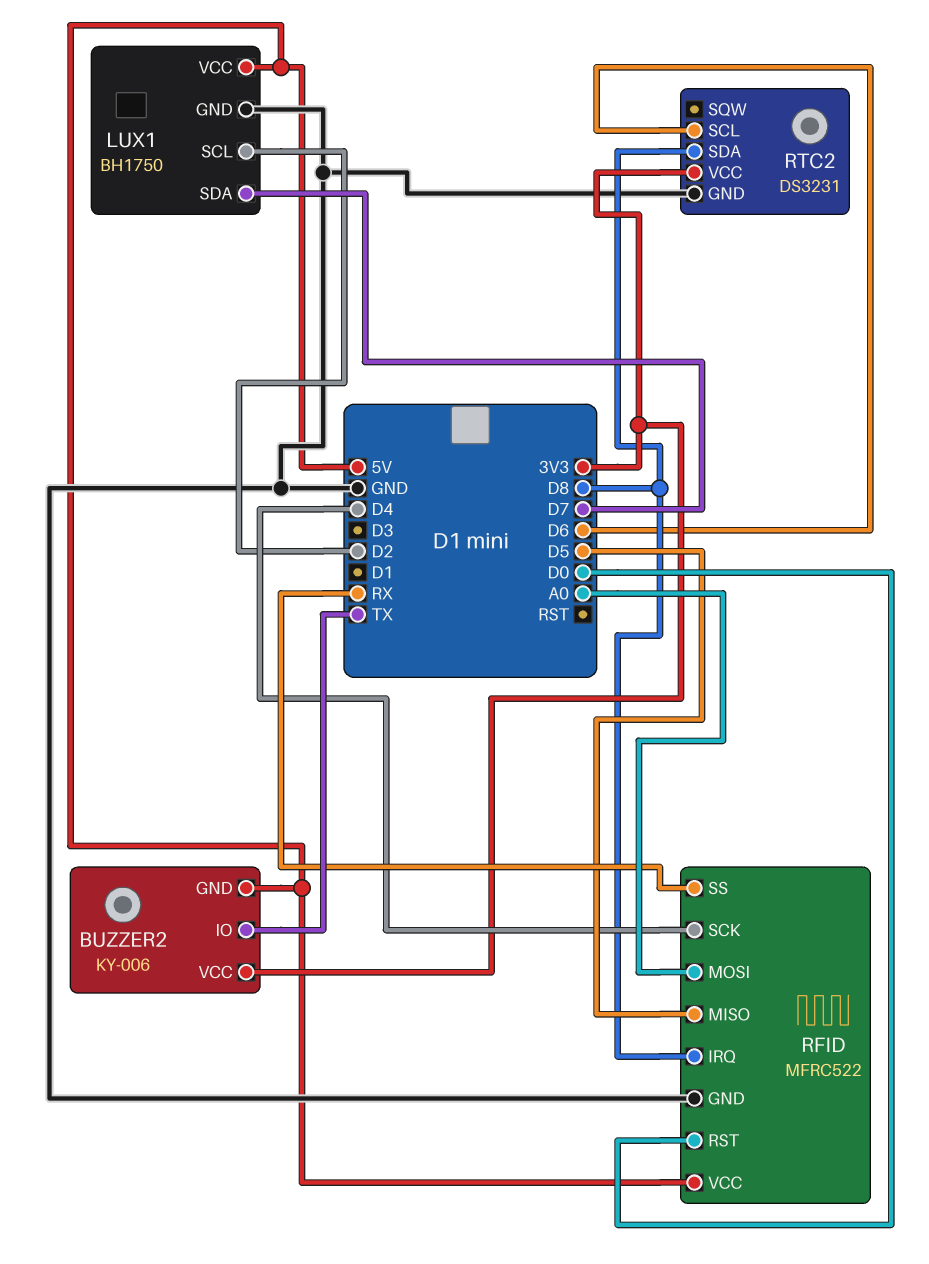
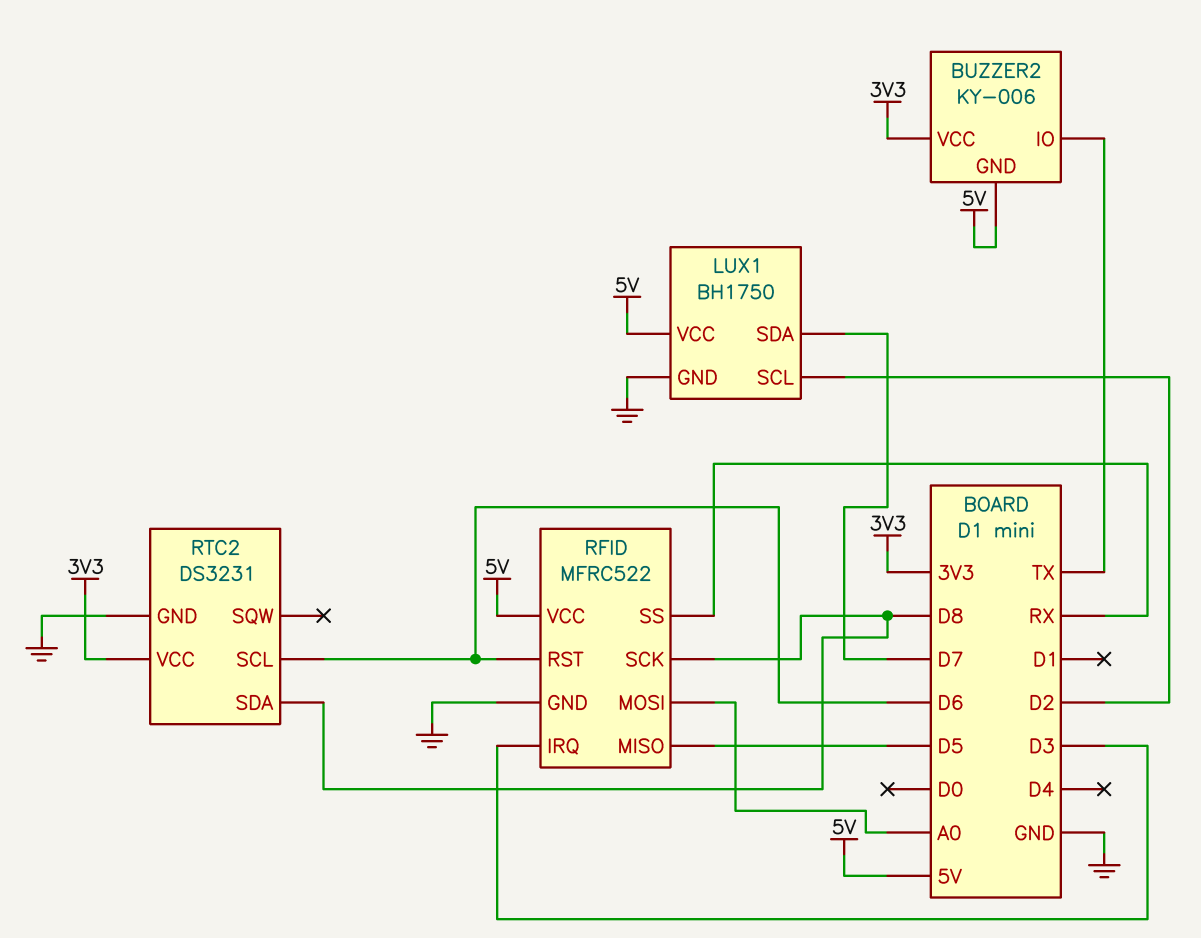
RFID pin IRQ: D8 -> D3
RFID pin RST: D0 -> D6
RFID pin SCK: D4 -> D8

